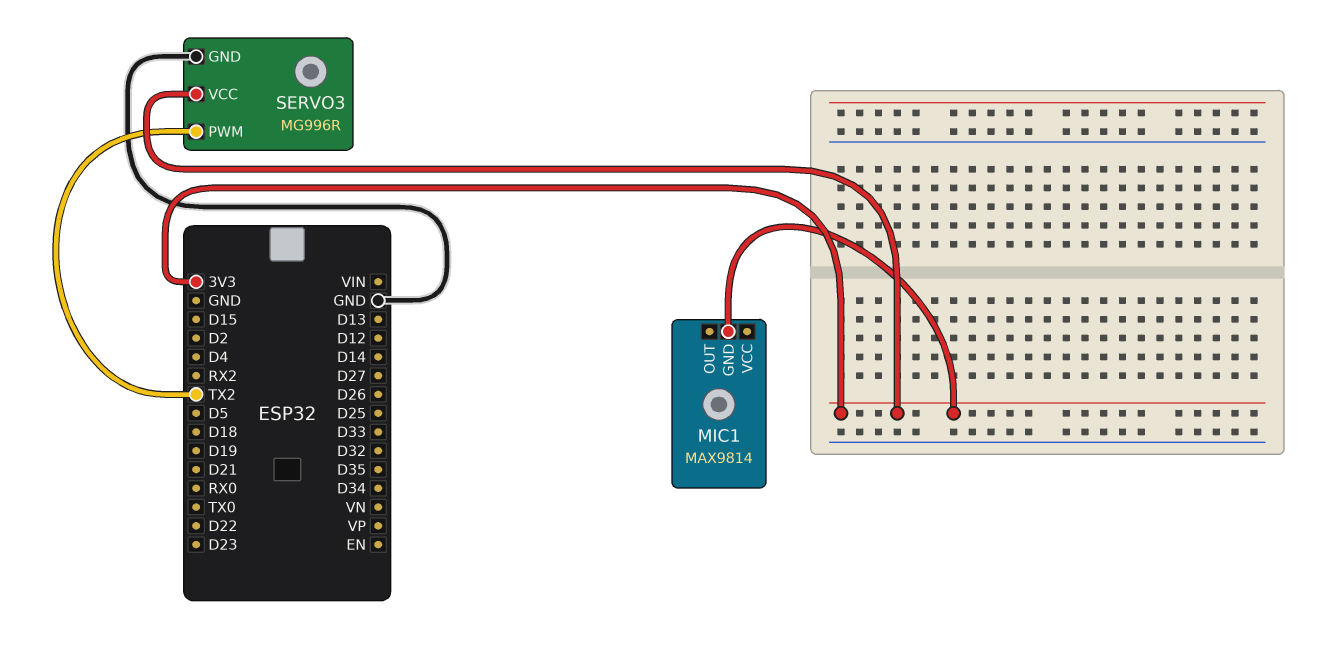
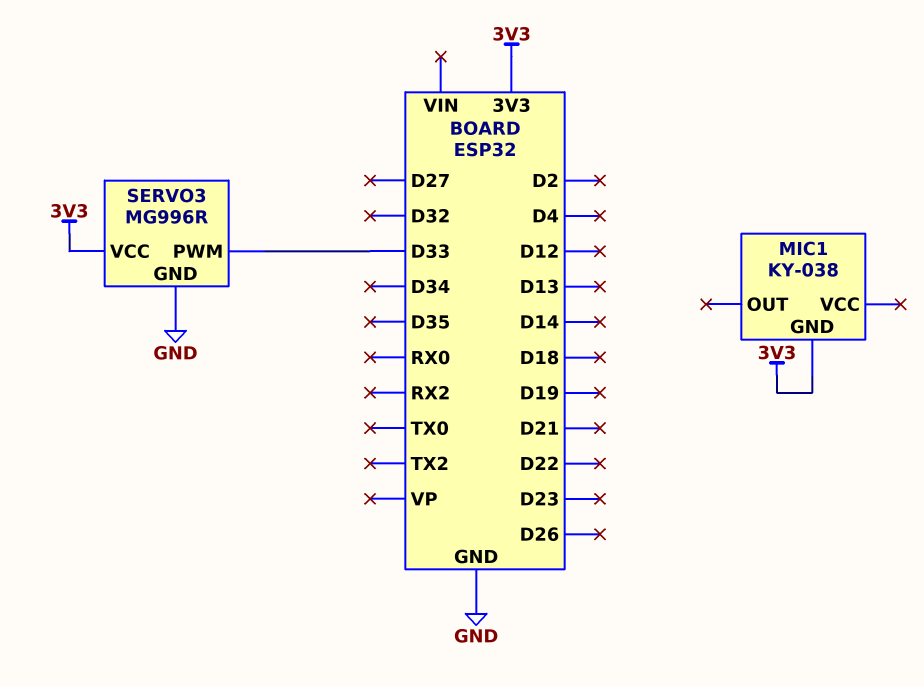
MIC1: MAX9814 -> KY-038
SERVO3 pin PWM: TX2 -> D33

